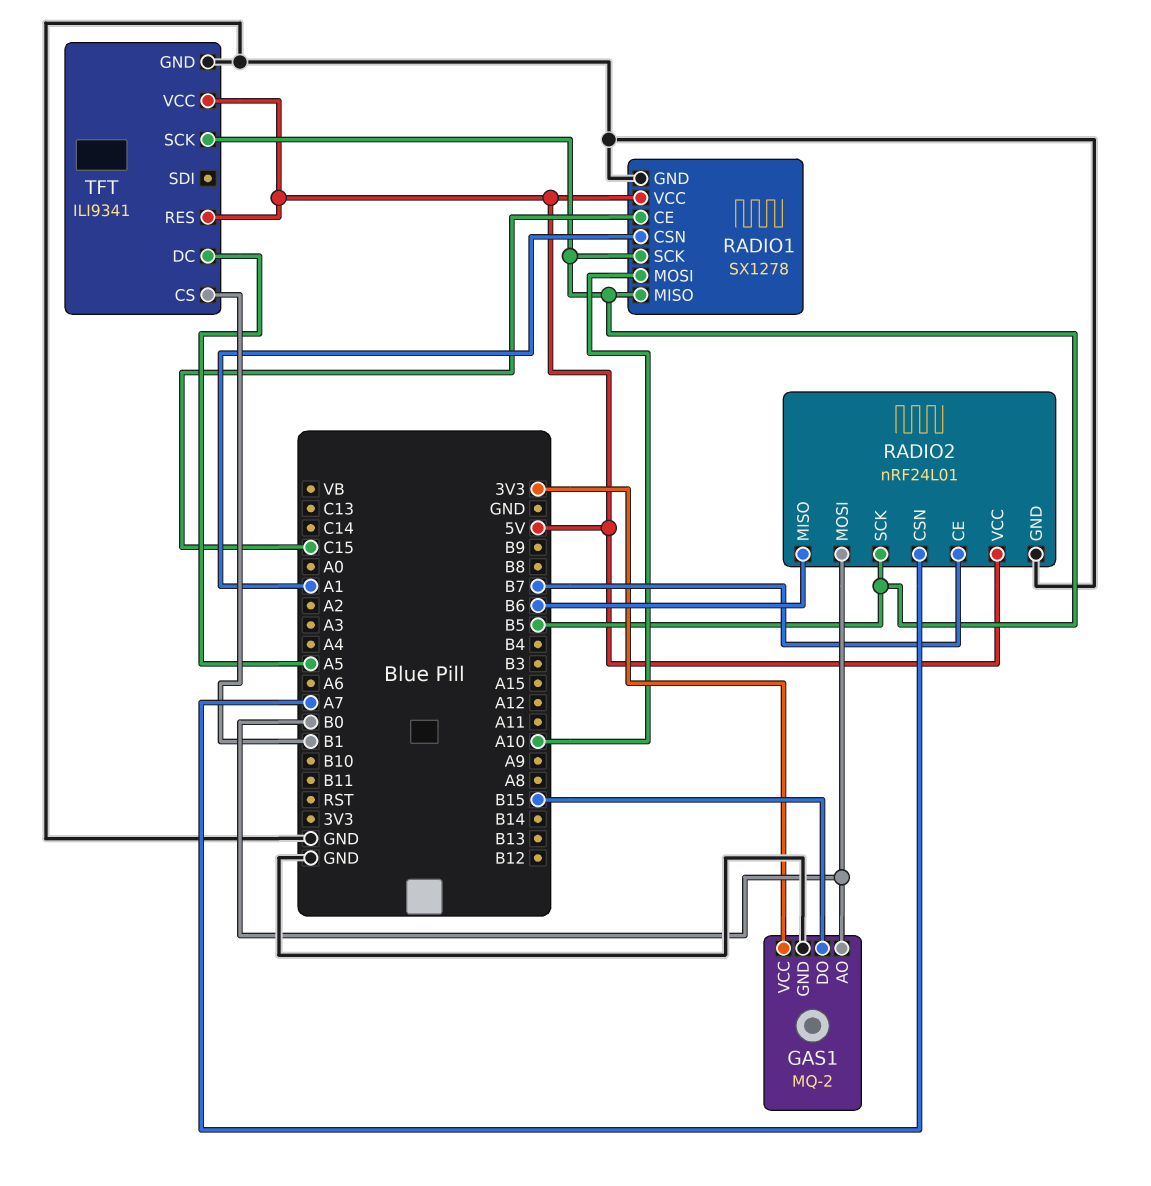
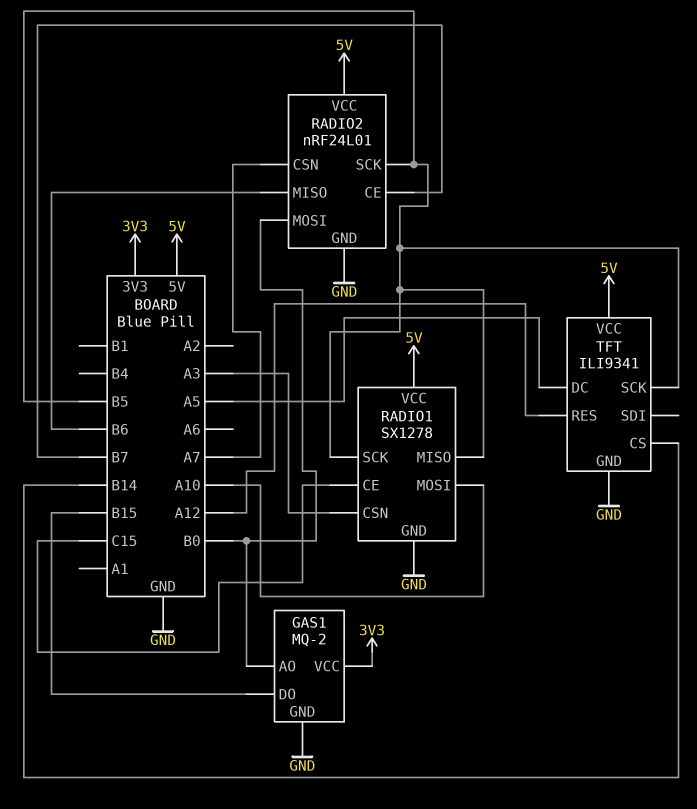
RADIO1 pin CSN: A1 -> A3
TFT pin CS: B1 -> B14
TFT pin RES: 5V -> A12

